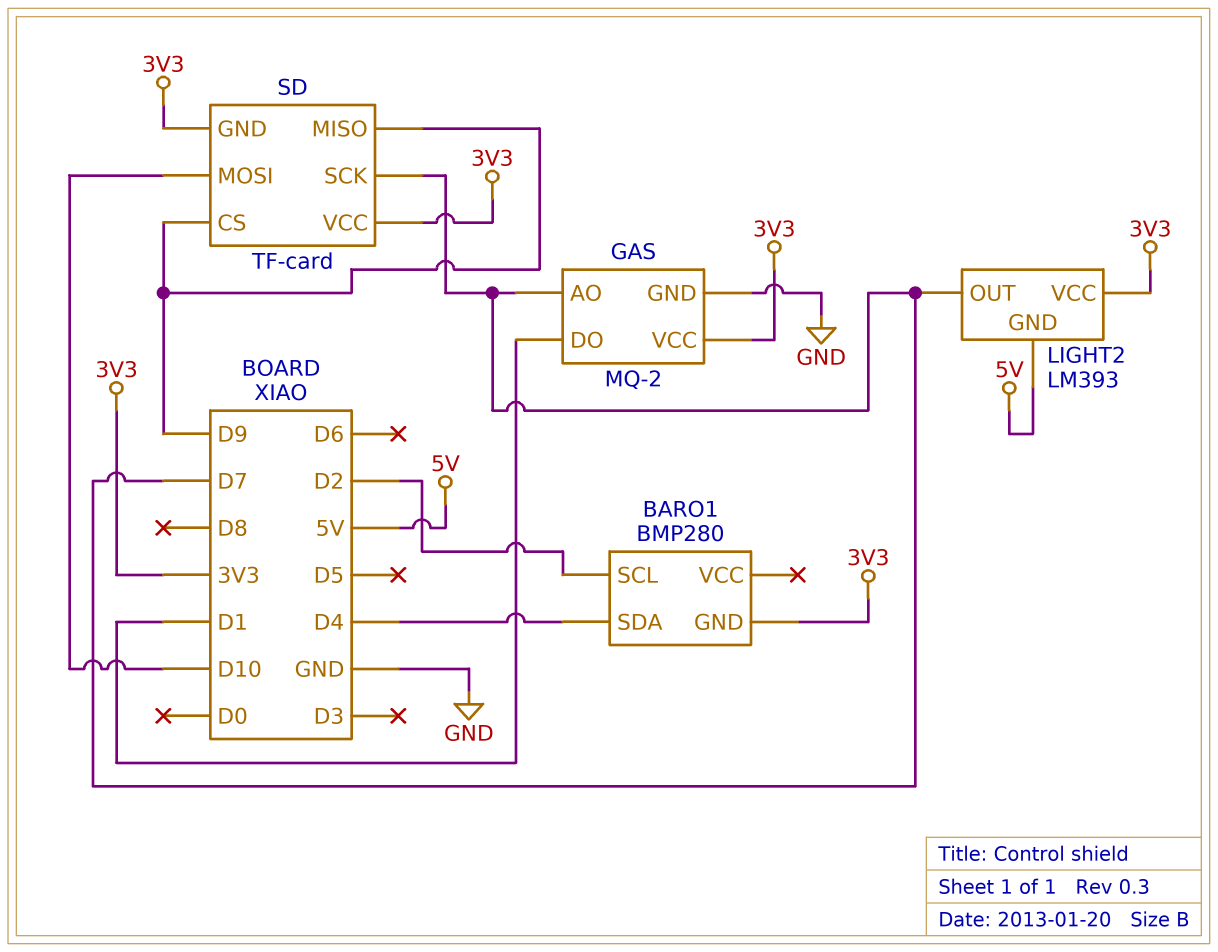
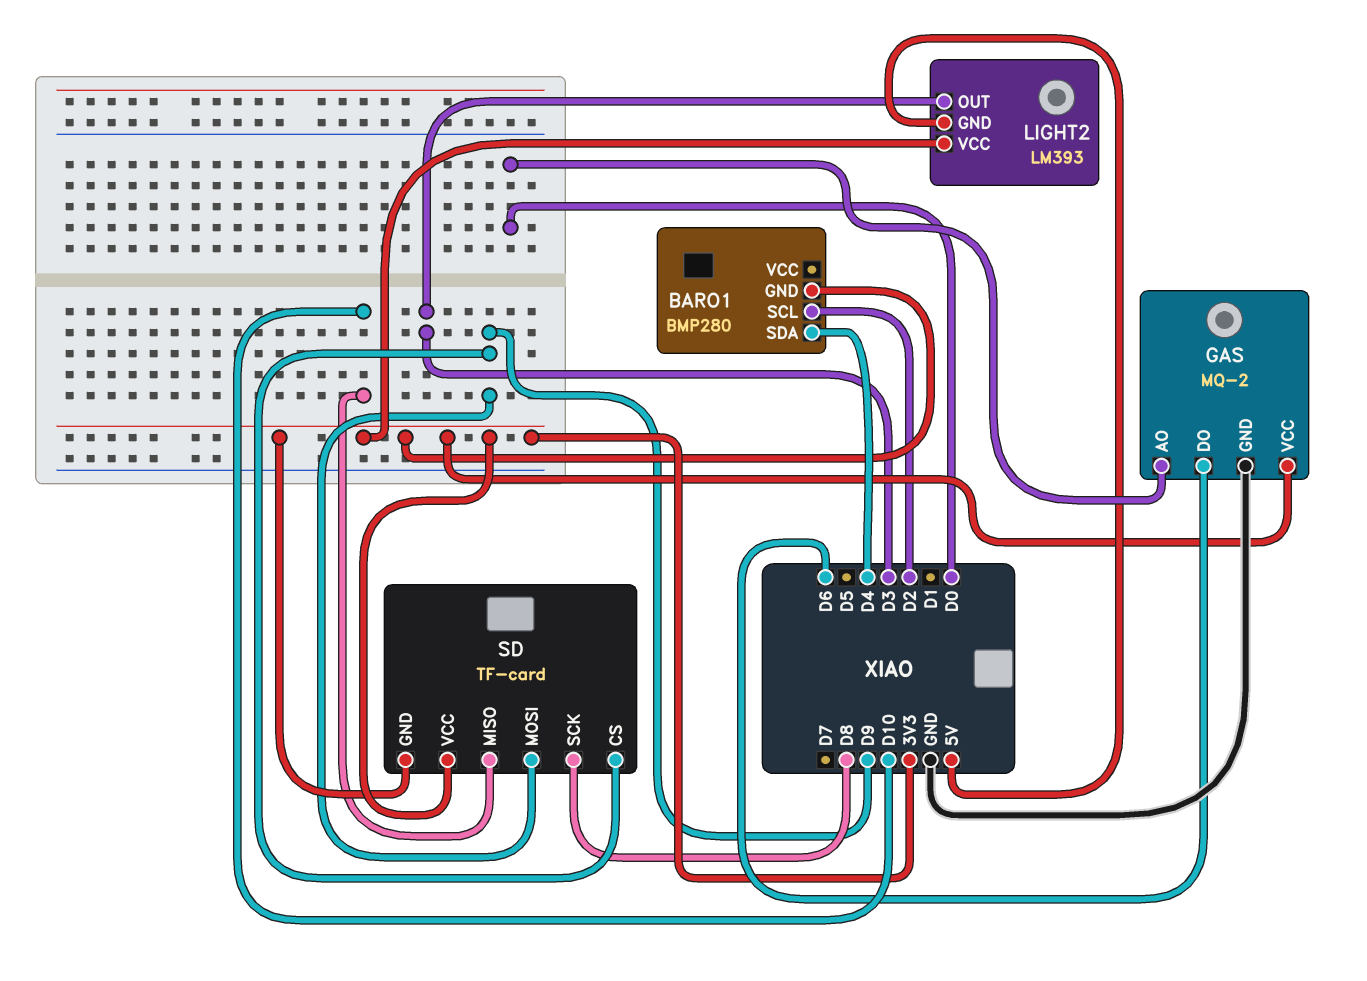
GAS pin AO: D7 -> D0
GAS pin DO: D1 -> D6
LIGHT2 pin OUT: D7 -> D3
SD pin MISO: D9 -> D10
SD pin MOSI: D10 -> D9
SD pin SCK: D7 -> D8

